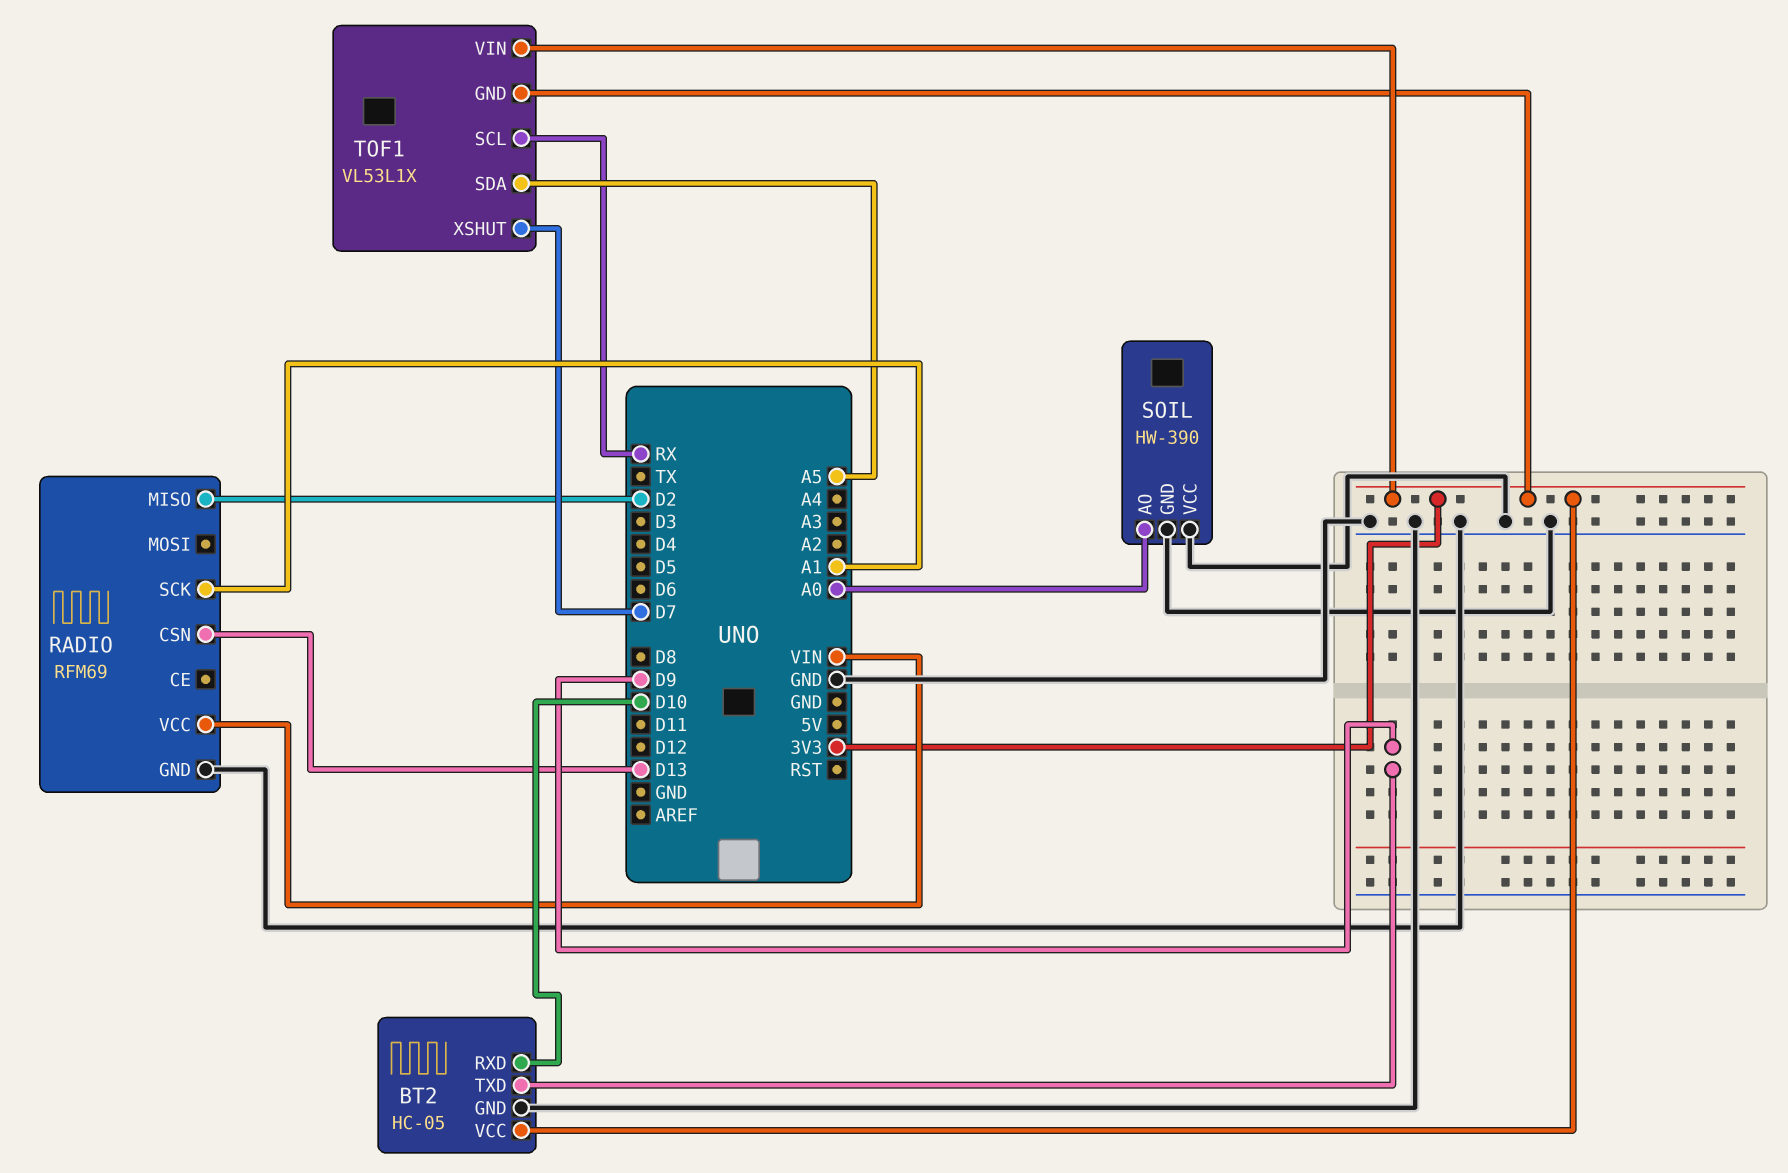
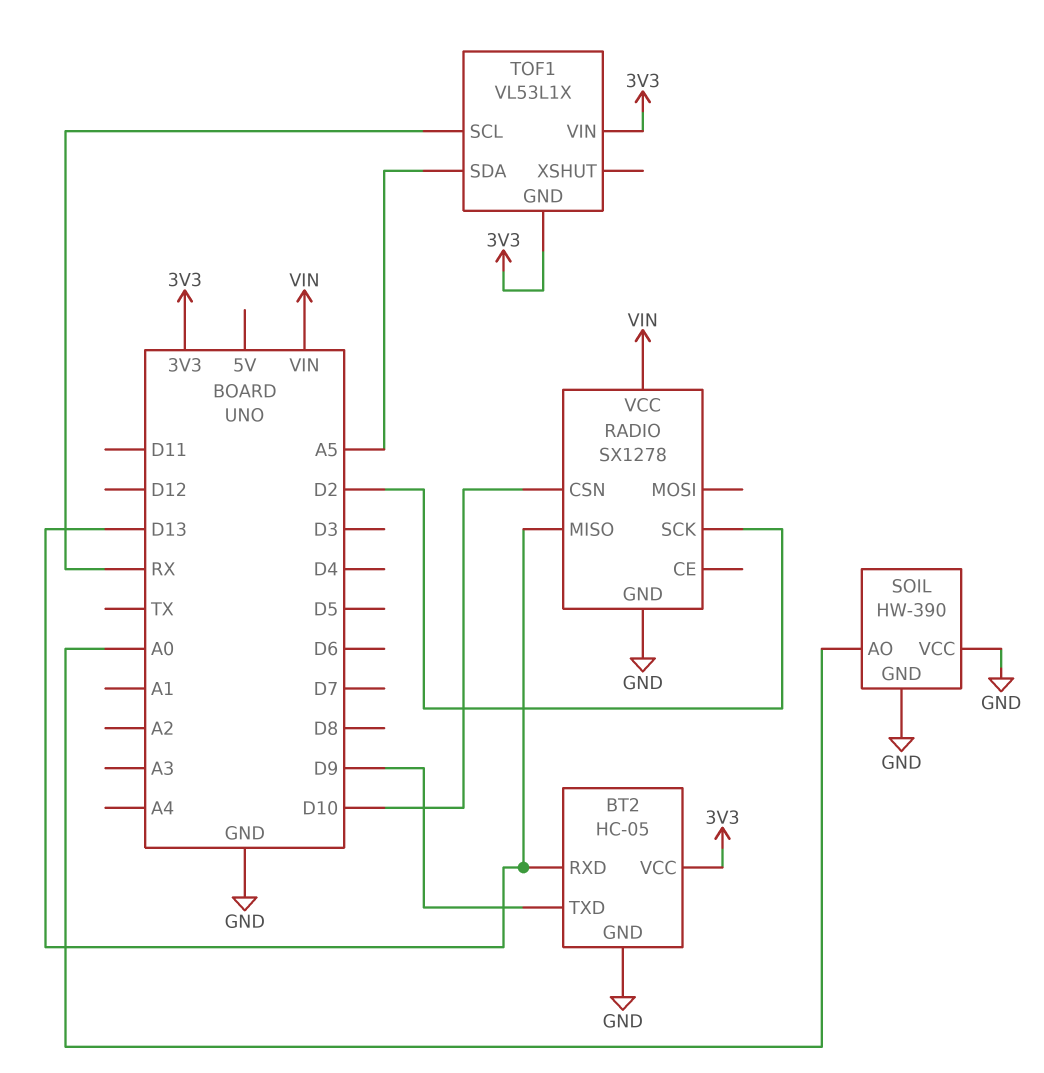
BT2 pin RXD: D10 -> D13
RADIO: RFM69 -> SX1278
RADIO pin CSN: D13 -> D10
RADIO pin MISO: D2 -> D13
RADIO pin SCK: A1 -> D2
TOF1 pin XSHUT: D7 -> none

